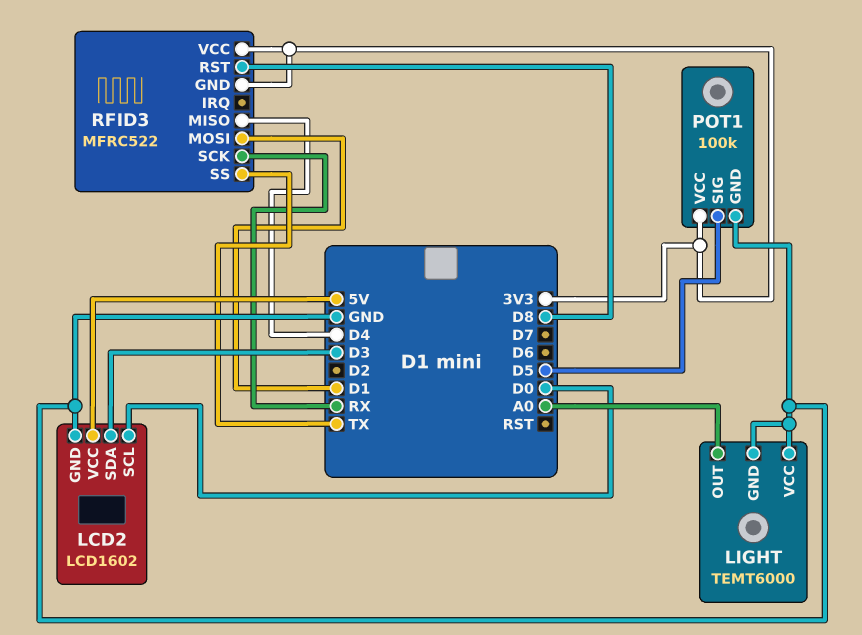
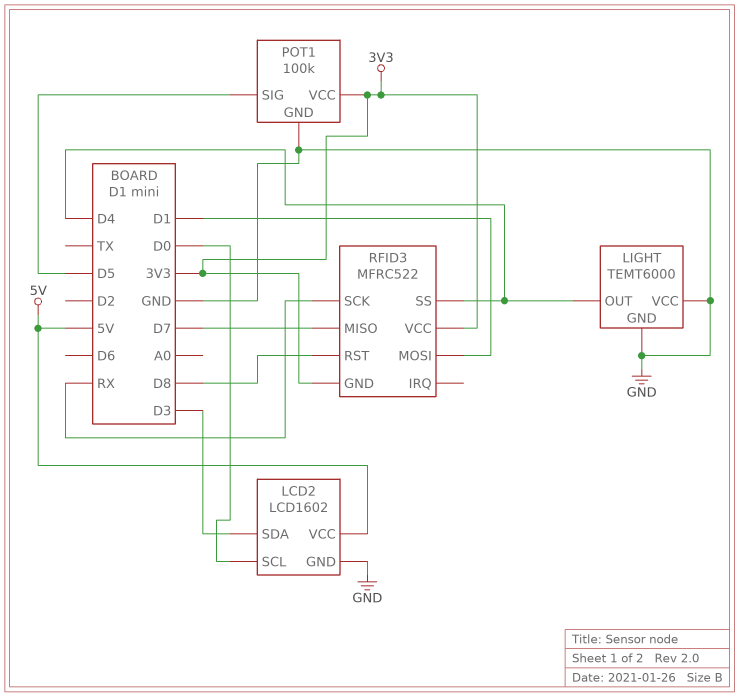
LIGHT pin OUT: A0 -> D4
RFID3 pin MISO: D4 -> D7
RFID3 pin SS: TX -> D4

